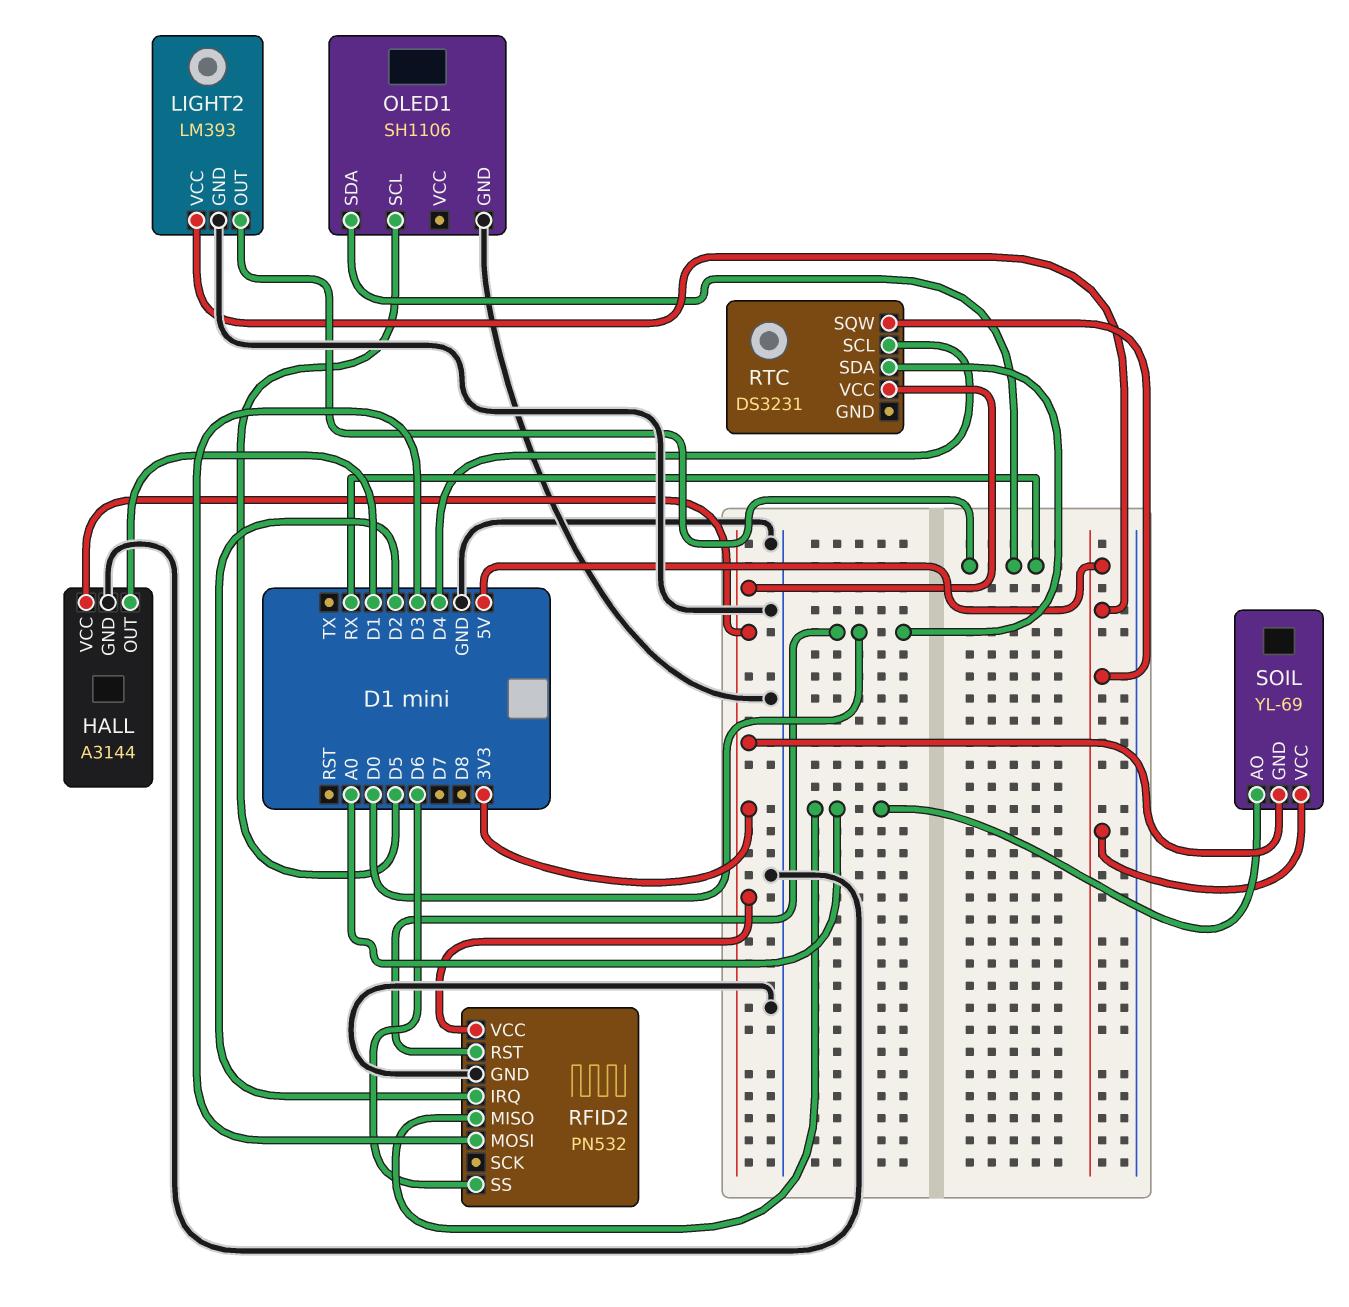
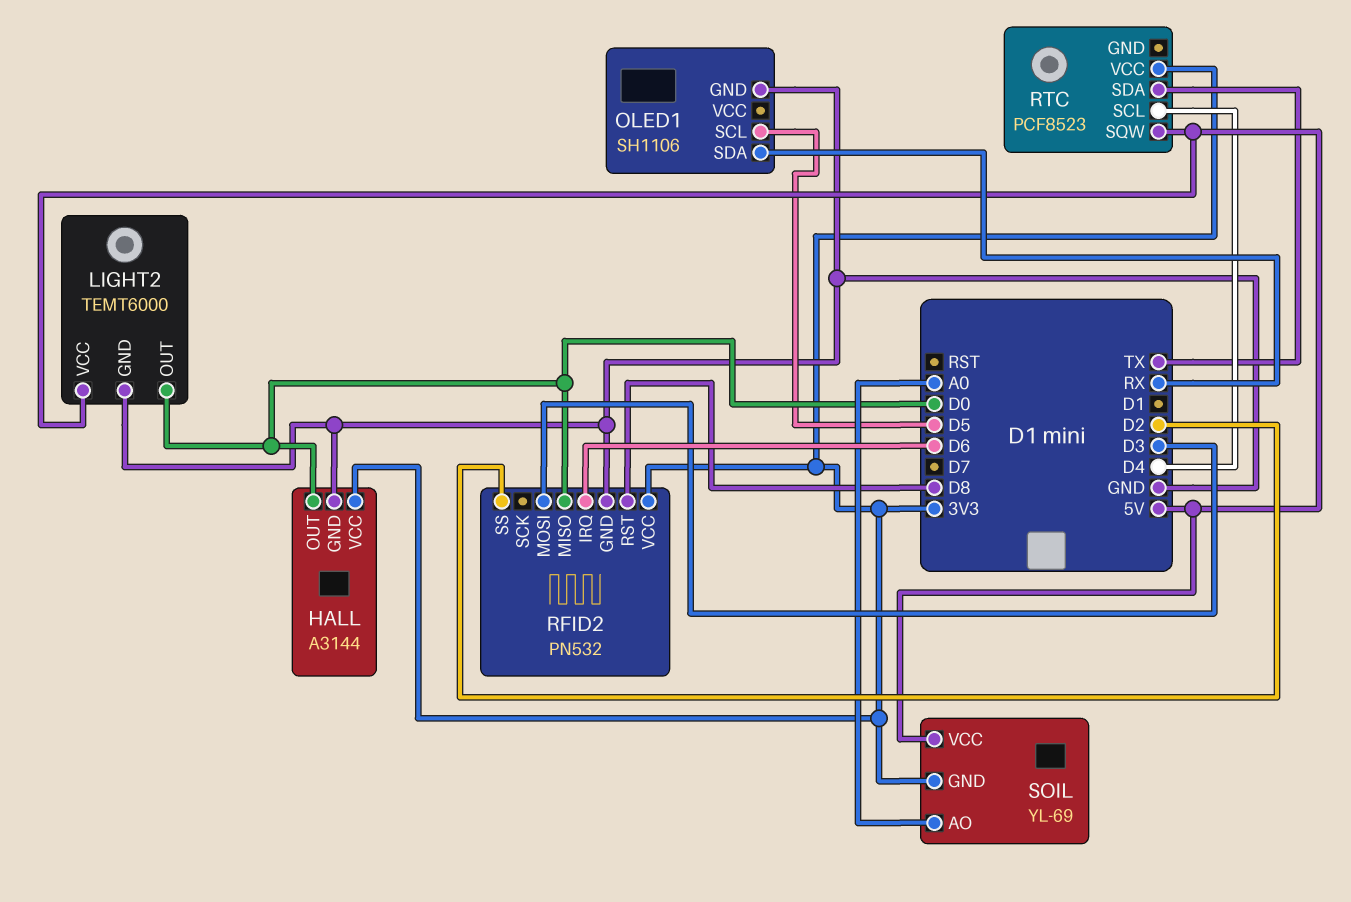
HALL pin OUT: D1 -> D0
LIGHT2: LM393 -> TEMT6000
LIGHT2 pin OUT: RX -> D0
RFID2 pin IRQ: D2 -> D6
RFID2 pin MISO: A0 -> D0
RFID2 pin RST: D0 -> D8
RFID2 pin SS: D6 -> D2
RTC: DS3231 -> PCF8523
RTC pin SDA: D0 -> TX

